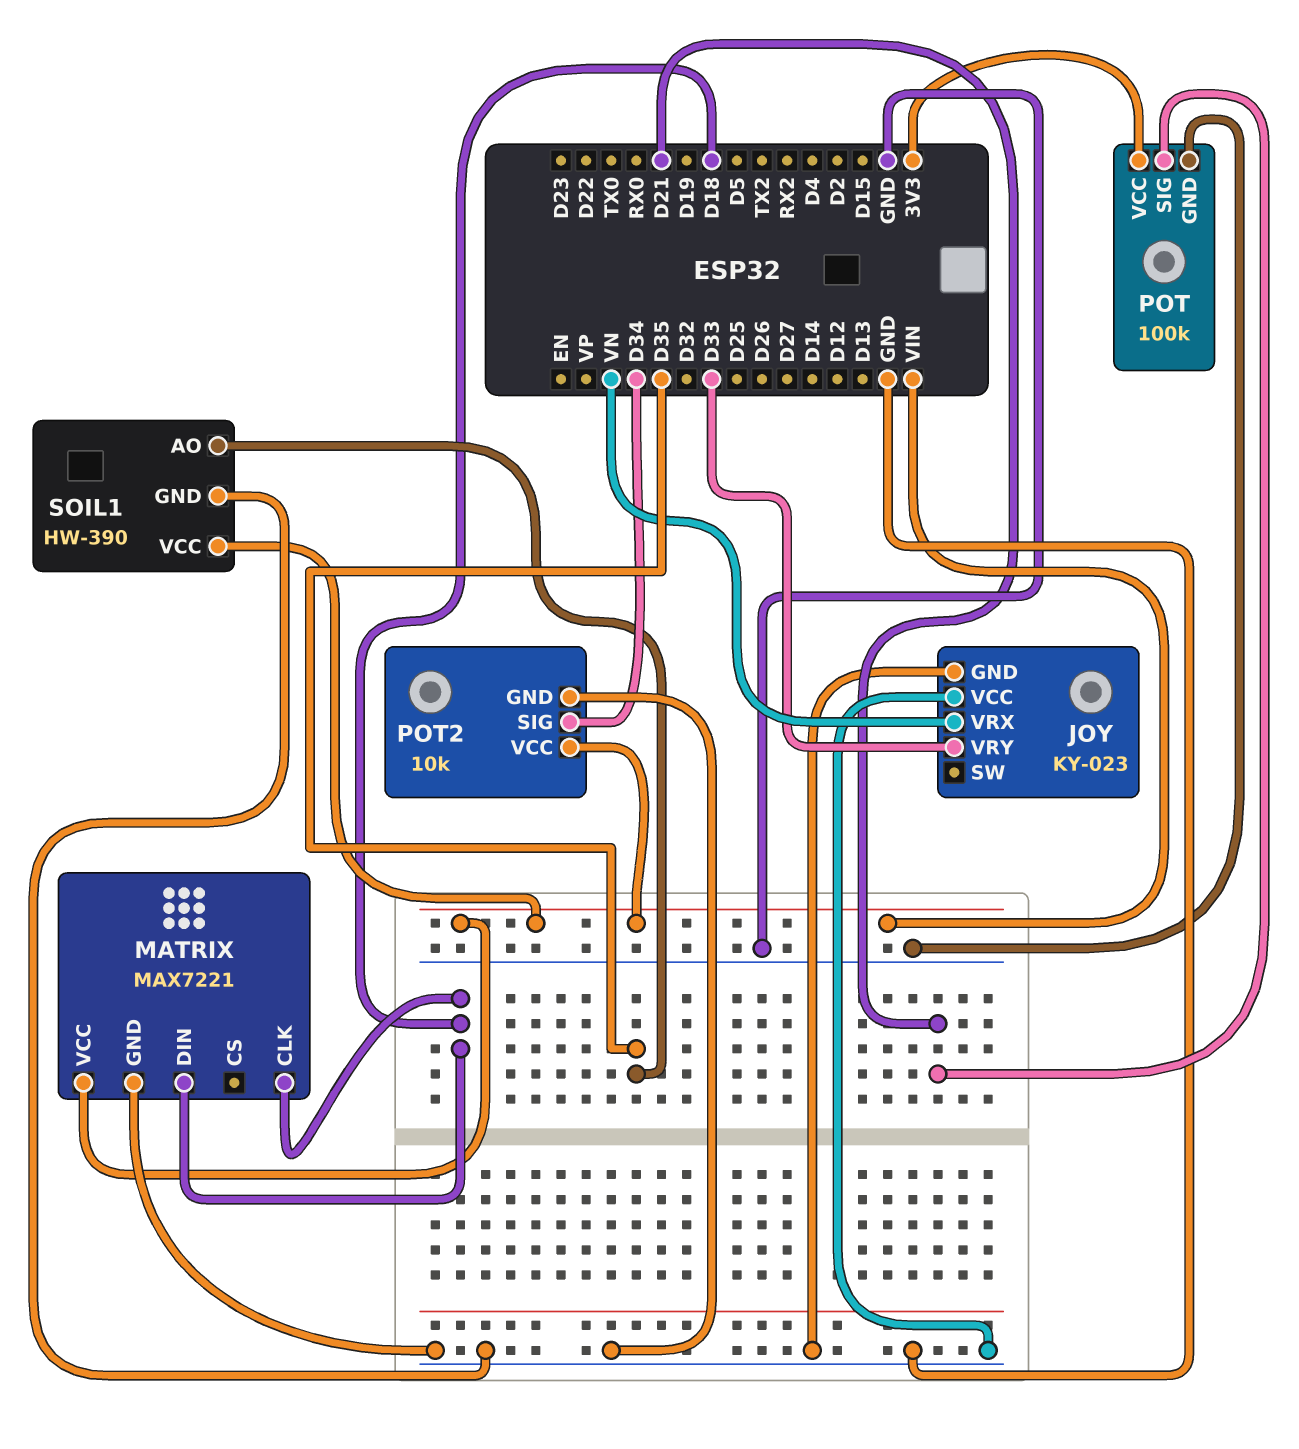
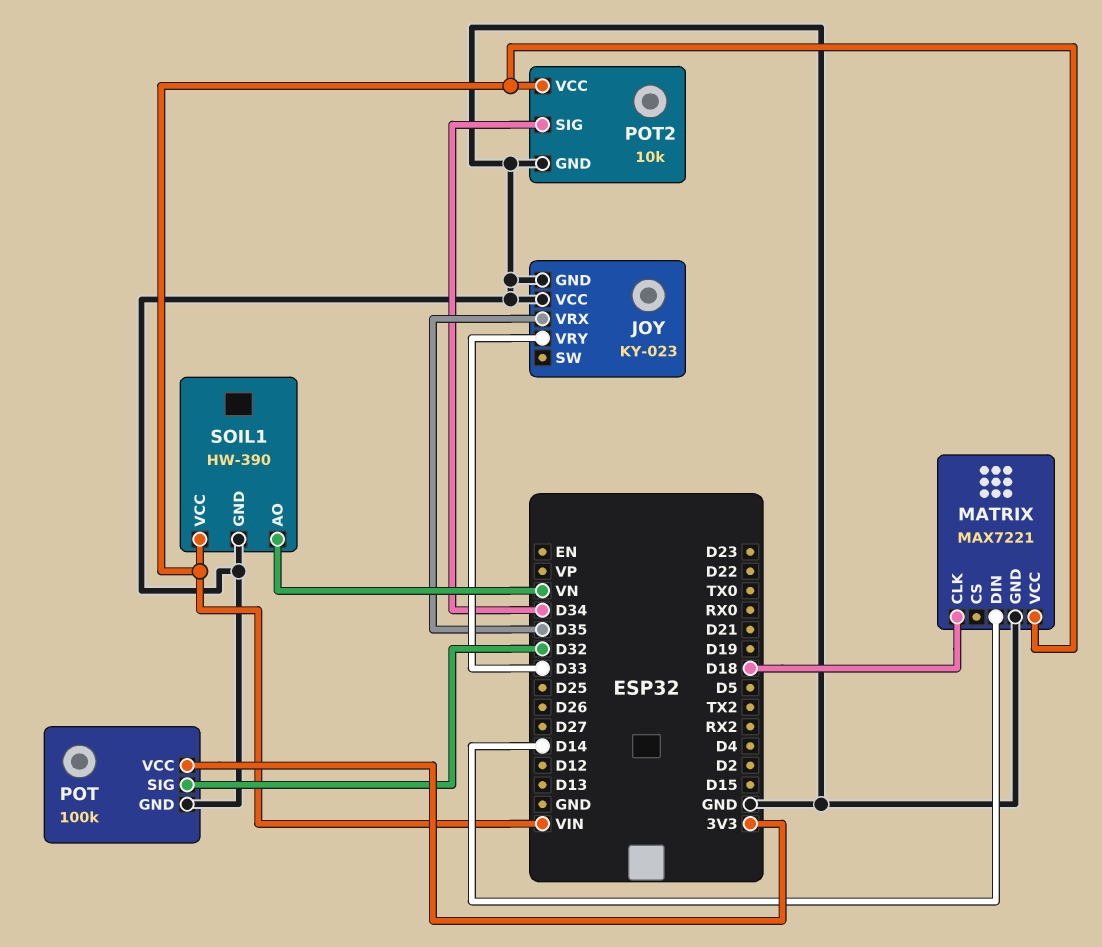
JOY pin VRX: VN -> D35
MATRIX pin DIN: D18 -> D14
POT pin SIG: D21 -> D32
SOIL1 pin AO: D35 -> VN

